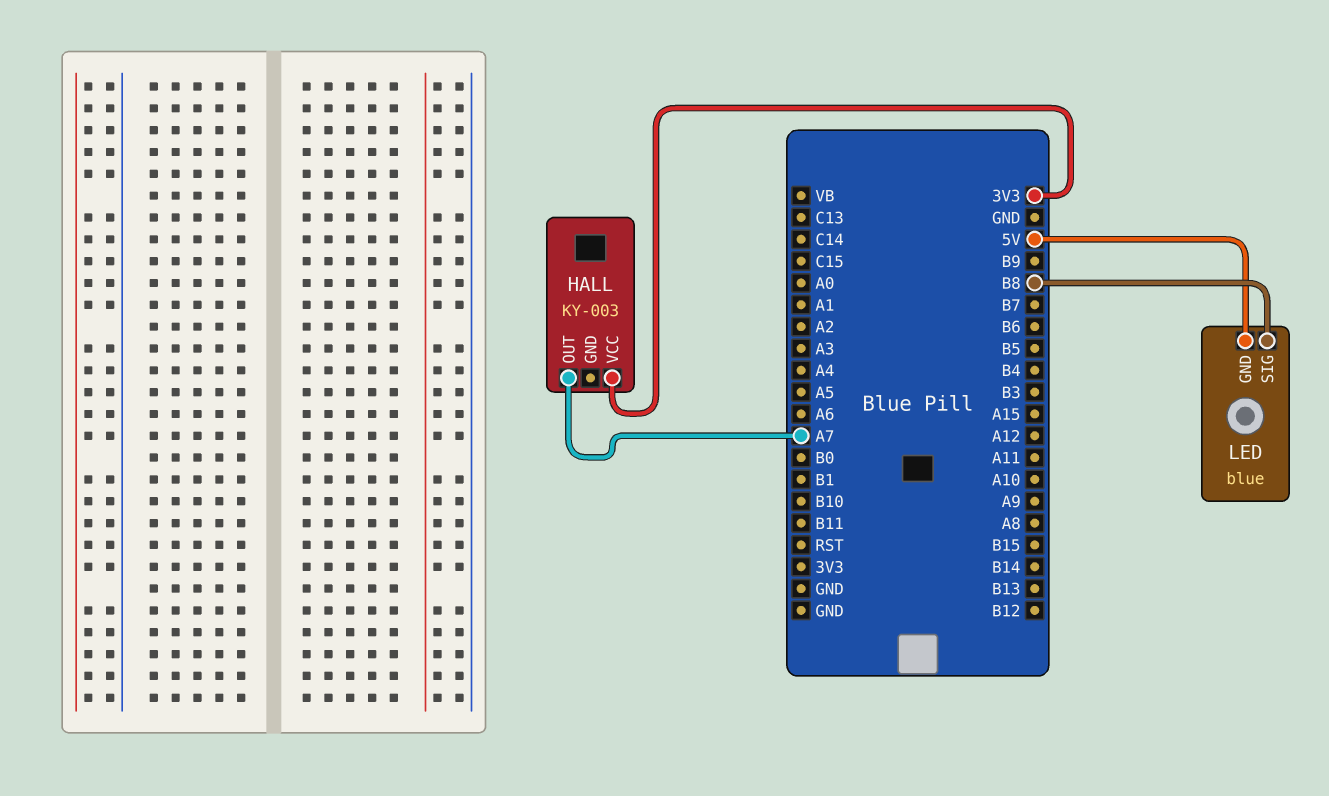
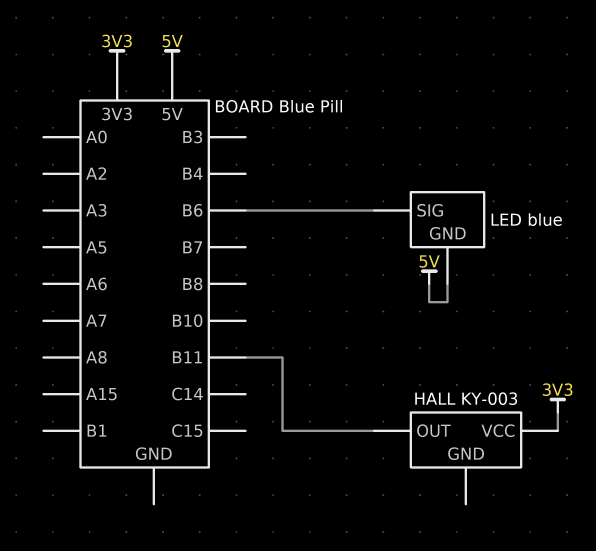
HALL pin OUT: A7 -> B11
LED pin SIG: B8 -> B6

